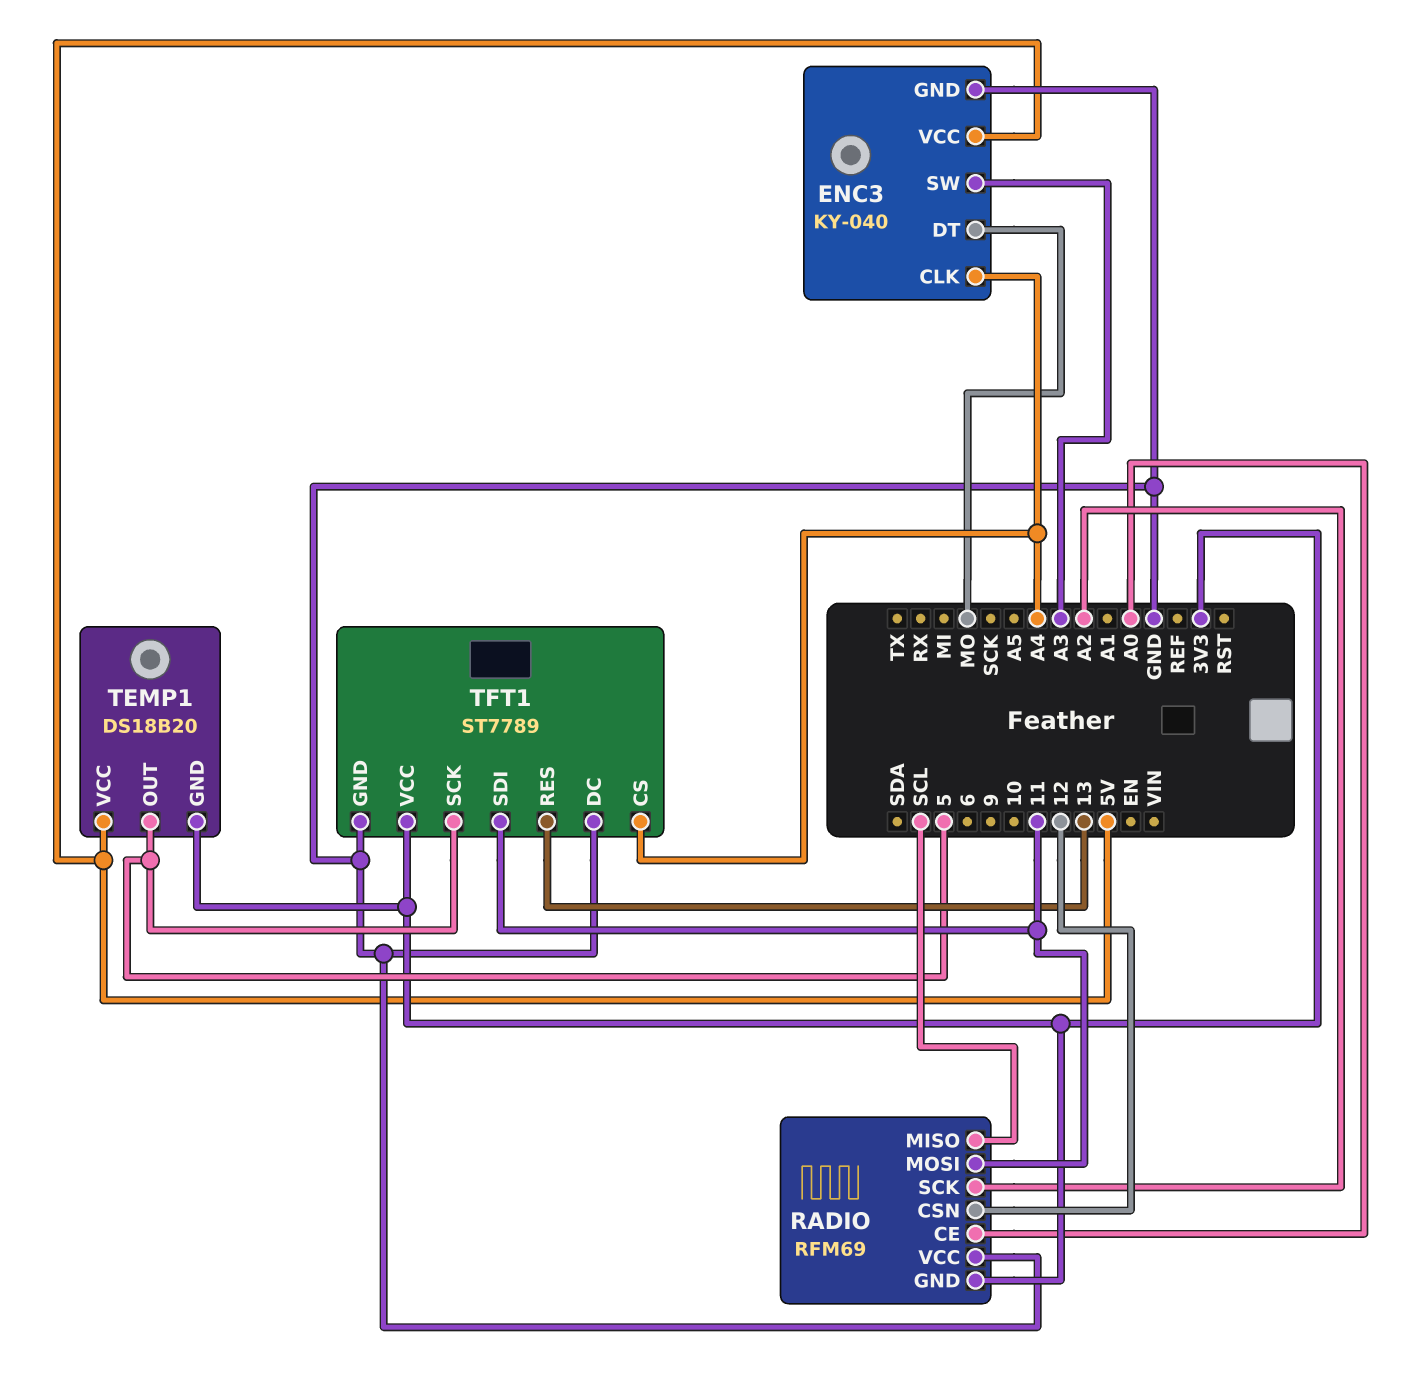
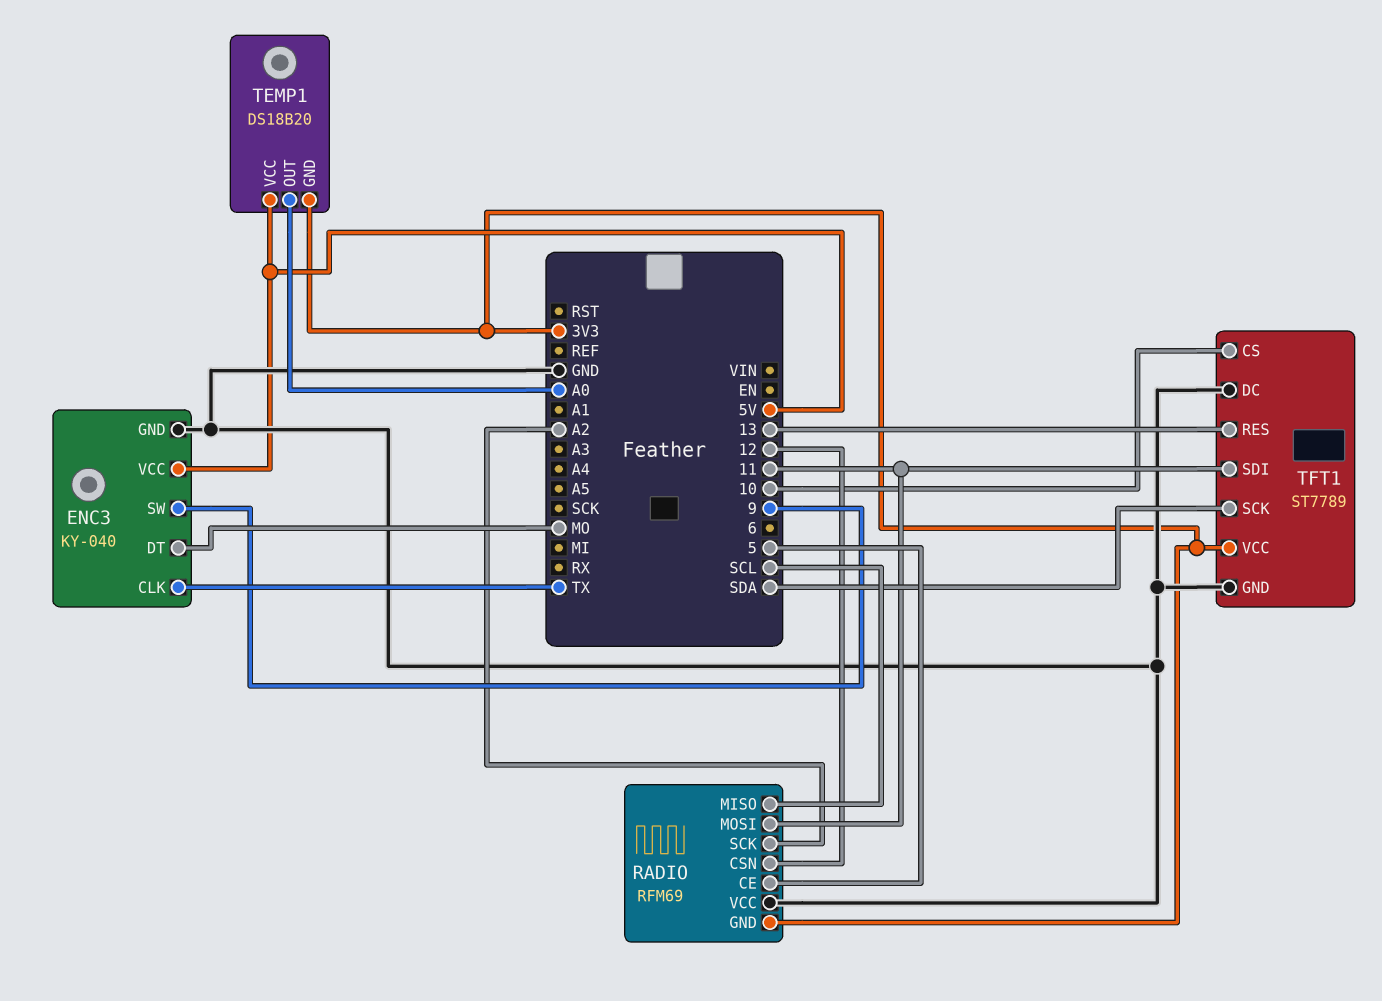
ENC3 pin CLK: A4 -> TX
ENC3 pin SW: A3 -> 9
RADIO pin CE: A0 -> 5
TEMP1 pin OUT: 5 -> A0
TFT1 pin CS: A4 -> 10
TFT1 pin SCK: 5 -> SDA

